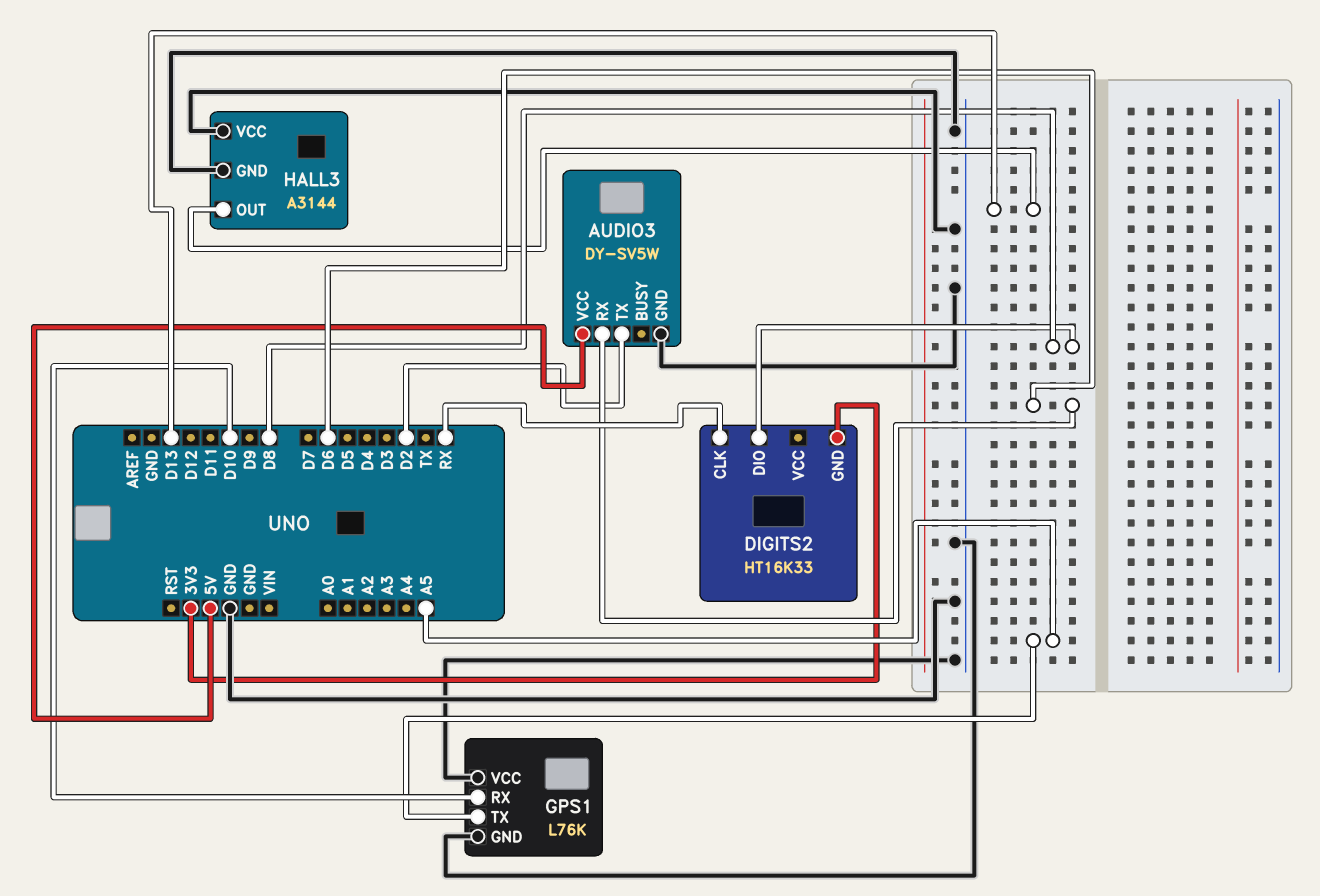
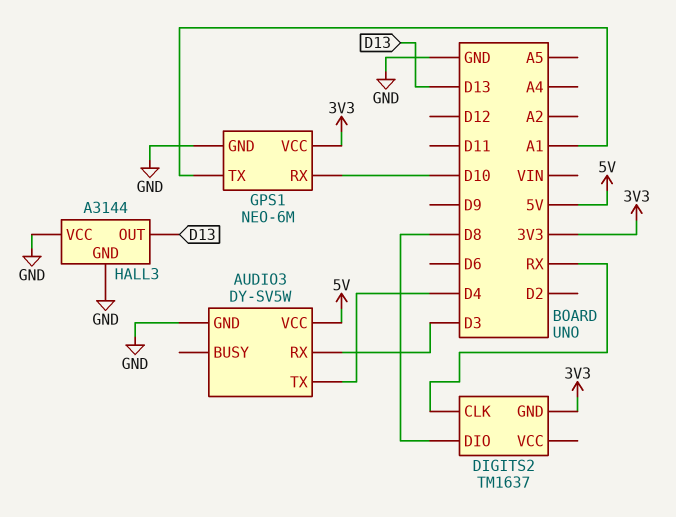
AUDIO3 pin RX: D6 -> D3
AUDIO3 pin TX: D2 -> D4
DIGITS2: HT16K33 -> TM1637
GPS1: L76K -> NEO-6M
GPS1 pin TX: A5 -> A1
GPS1 pin VCC: GND -> 3V3

